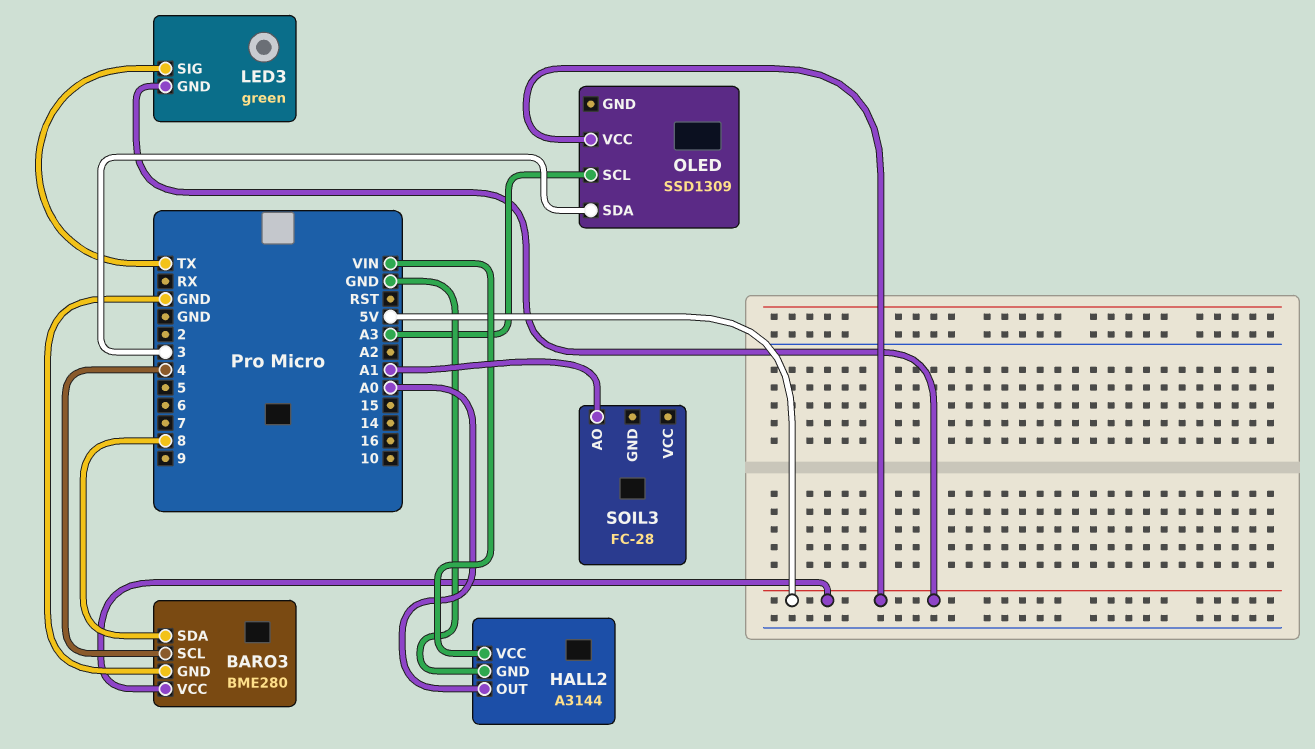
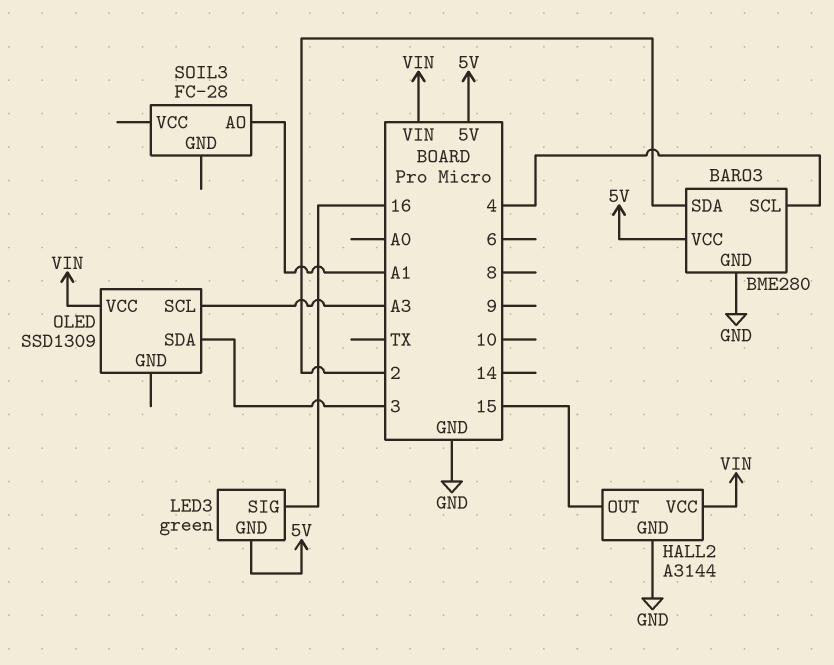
BARO3 pin SDA: 8 -> 2
HALL2 pin OUT: A0 -> 15
LED3 pin SIG: TX -> 16
OLED pin VCC: 5V -> VIN

